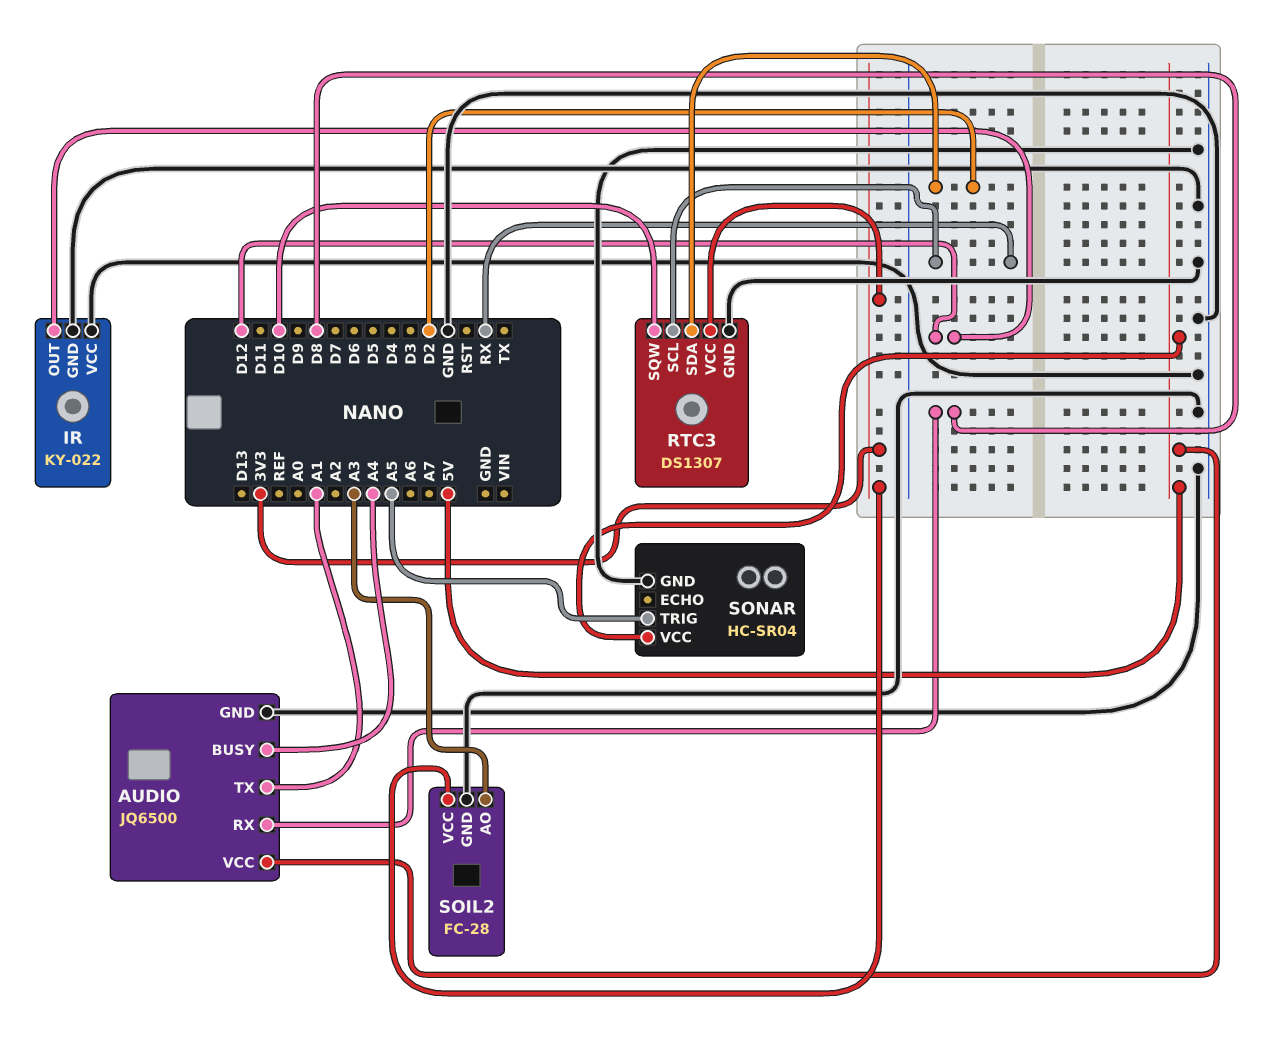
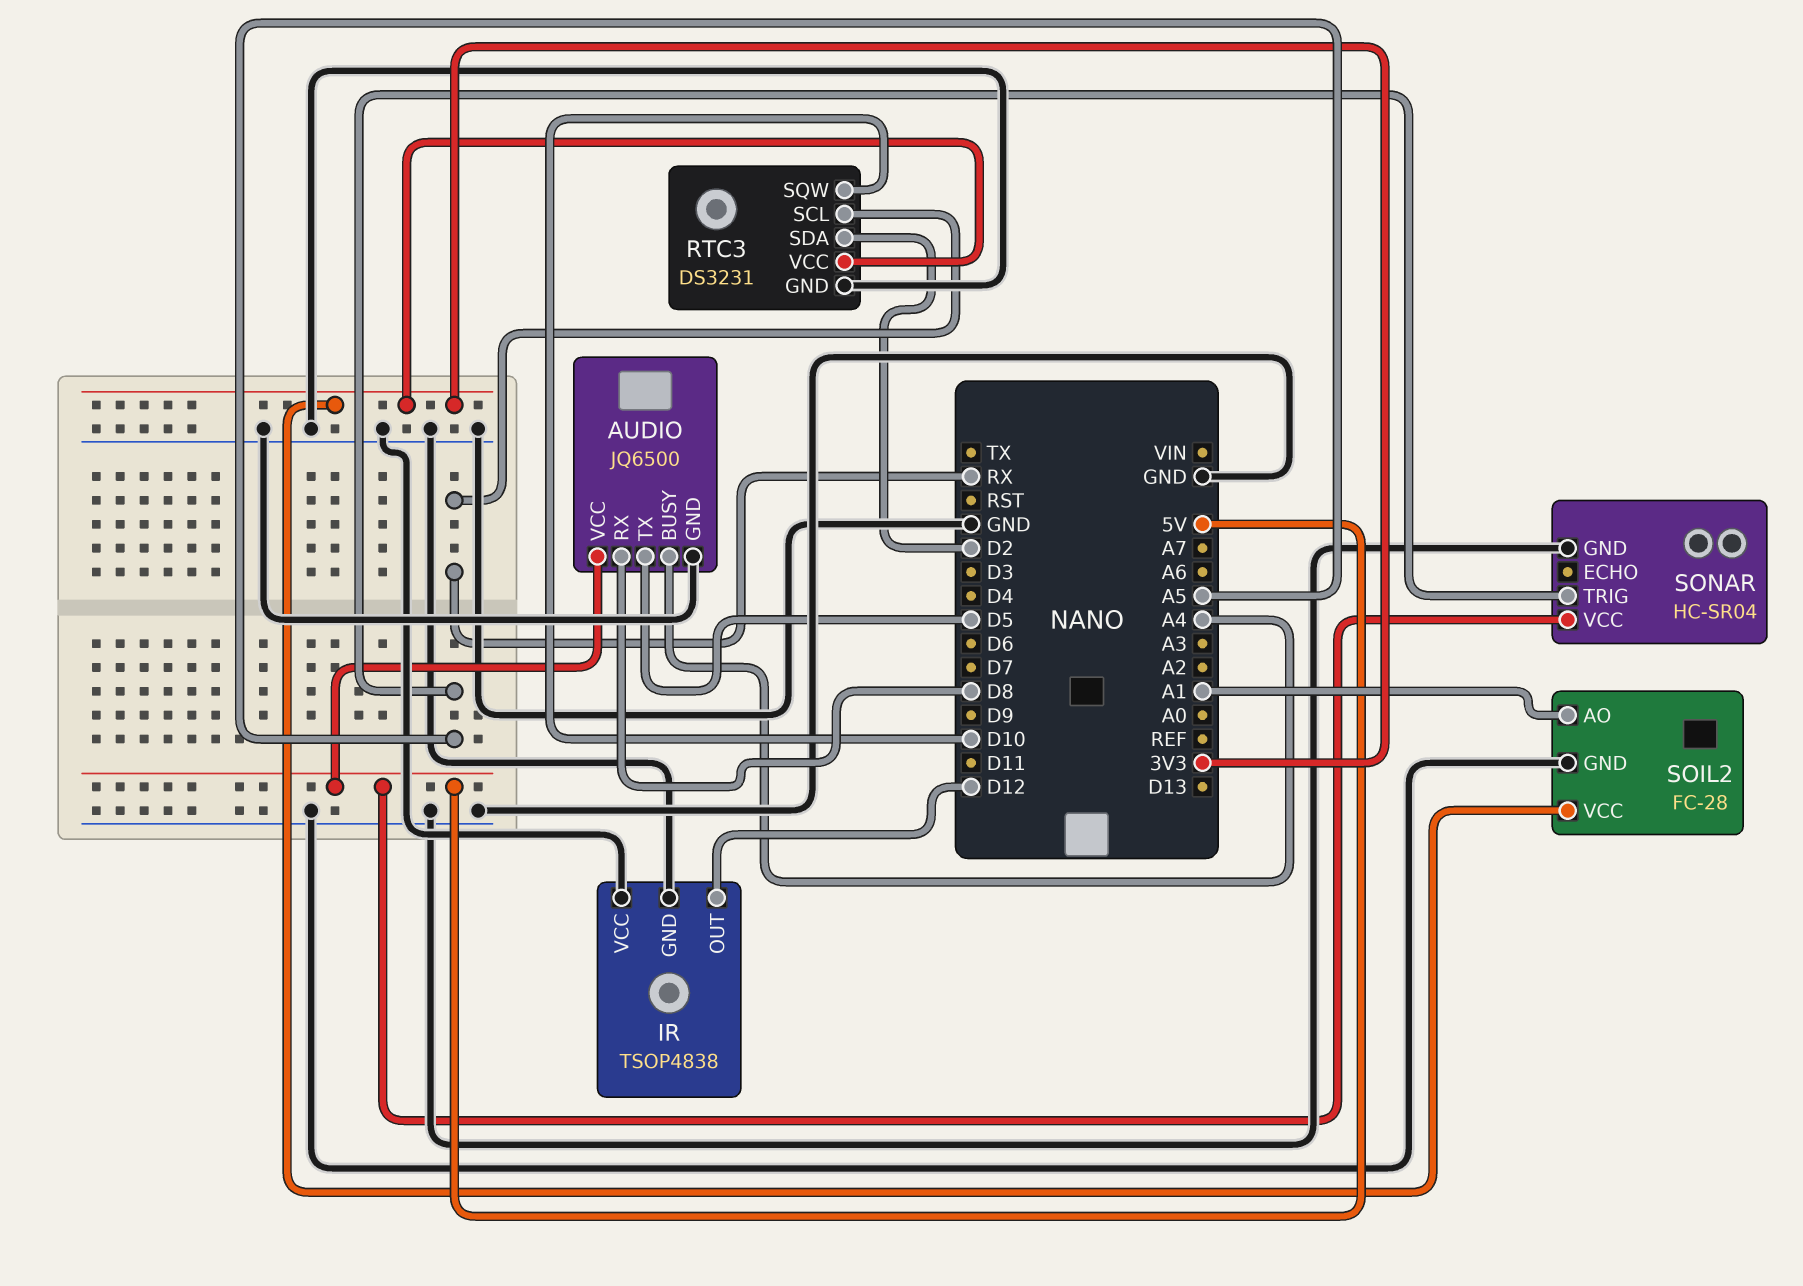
AUDIO pin TX: A1 -> D5
IR: KY-022 -> TSOP4838
RTC3: DS1307 -> DS3231
SOIL2 pin AO: A3 -> A1

